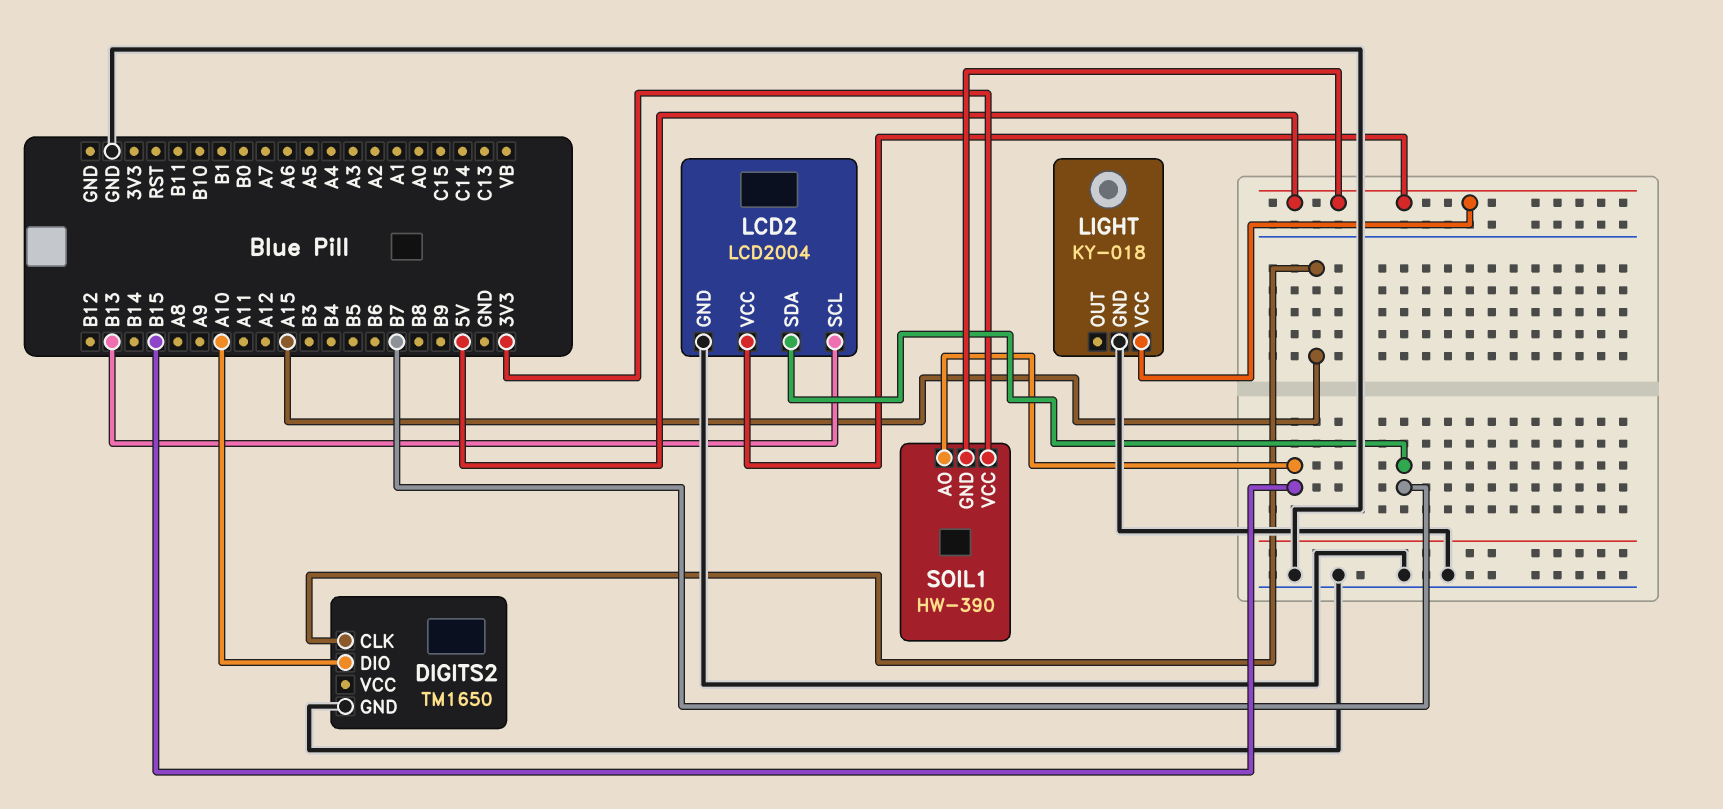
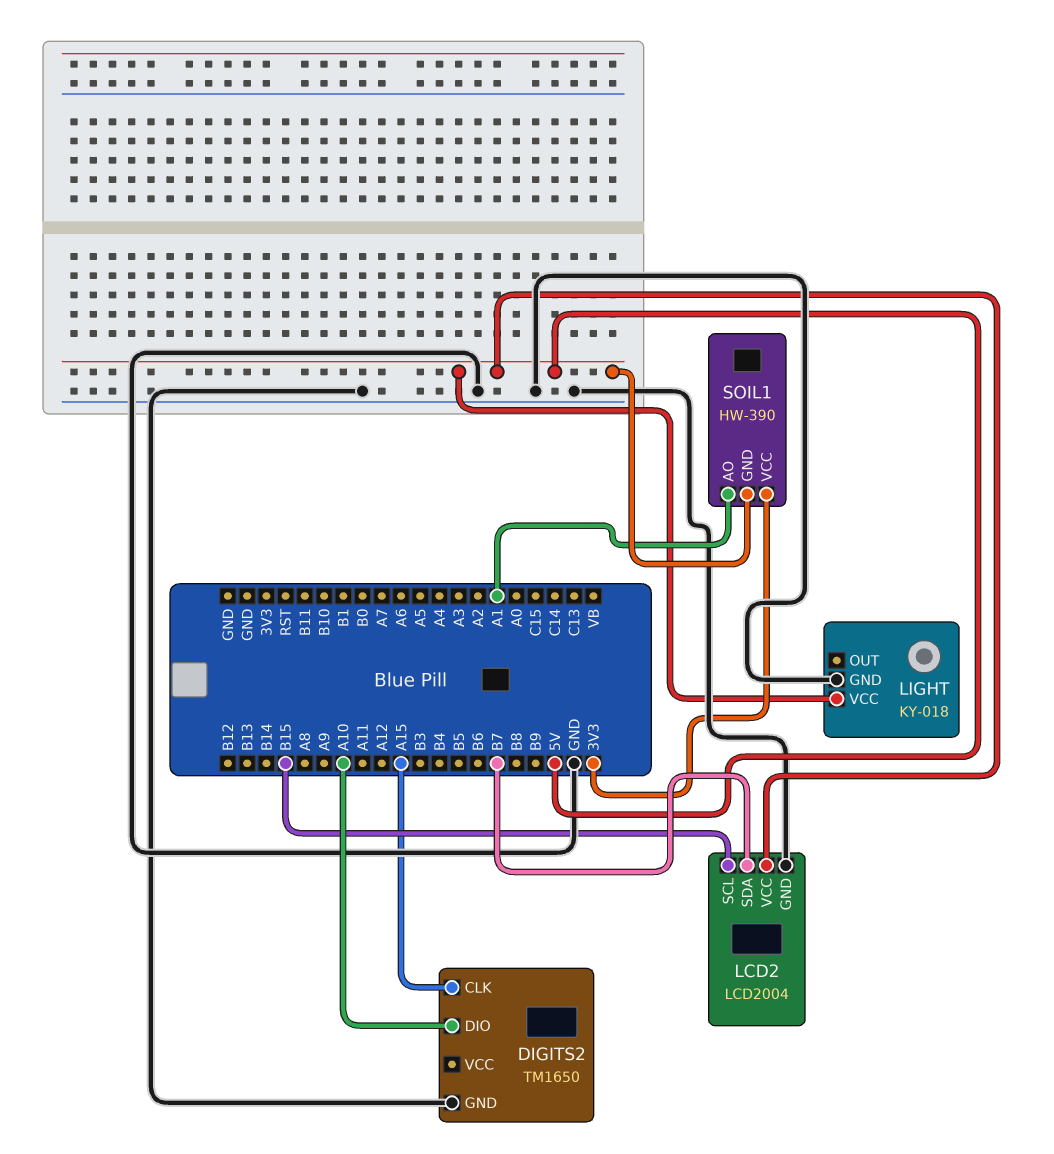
LCD2 pin SCL: B13 -> B15
SOIL1 pin AO: B15 -> A1

